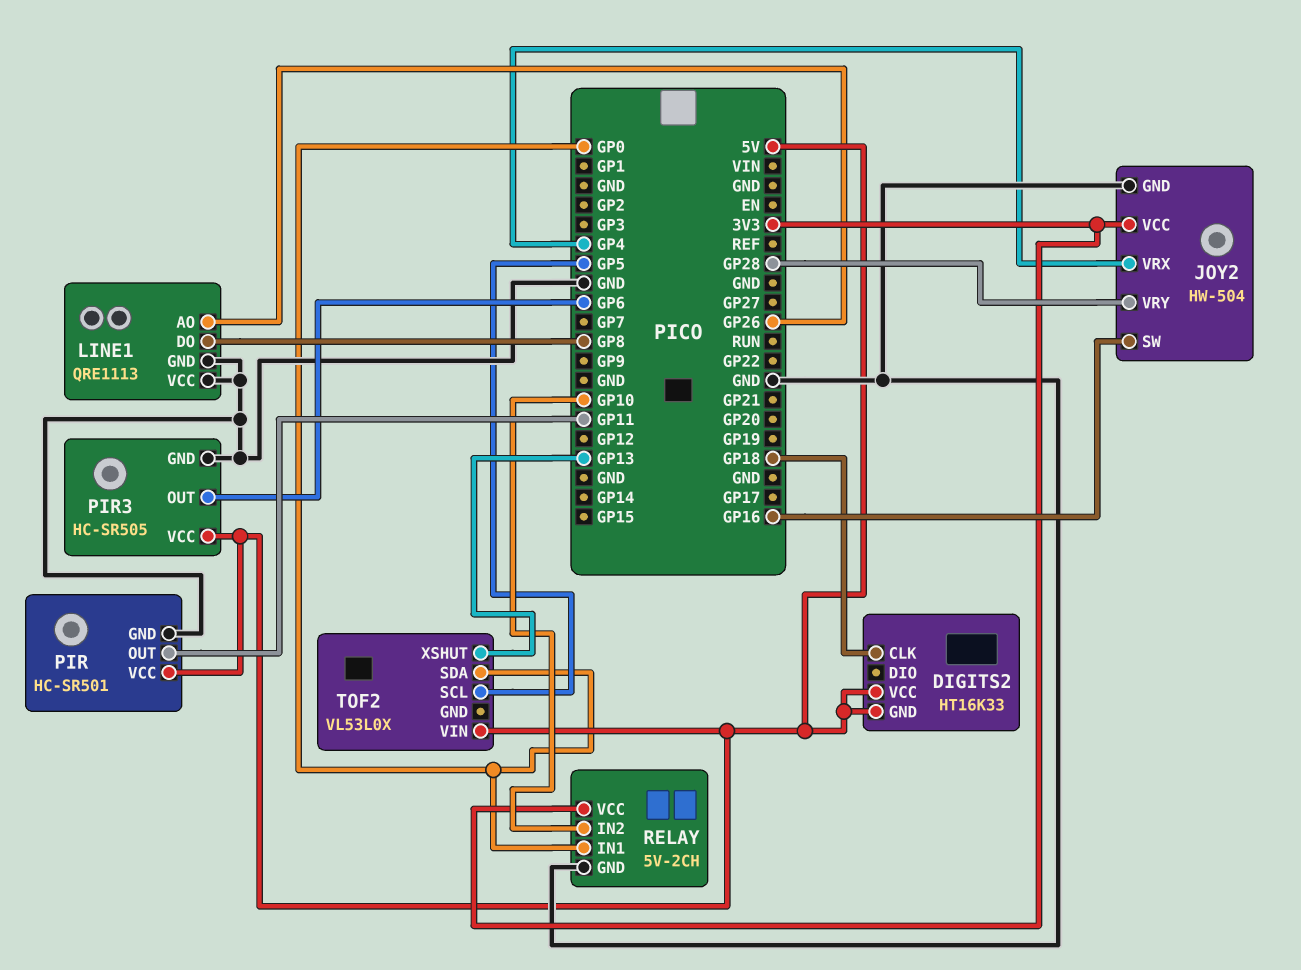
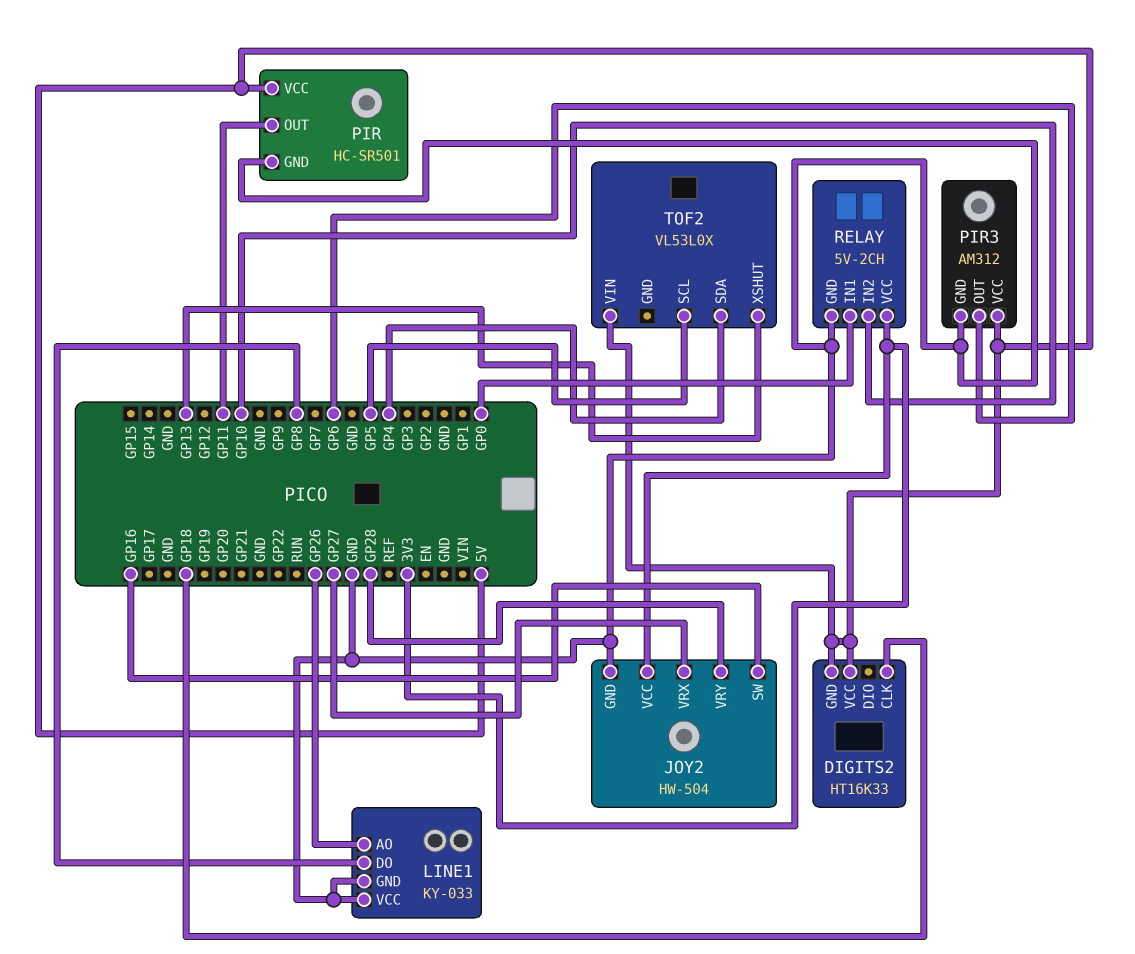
JOY2 pin VRX: GP4 -> GP27
LINE1: QRE1113 -> KY-033
PIR3: HC-SR505 -> AM312
TOF2 pin SDA: GP0 -> GP4

